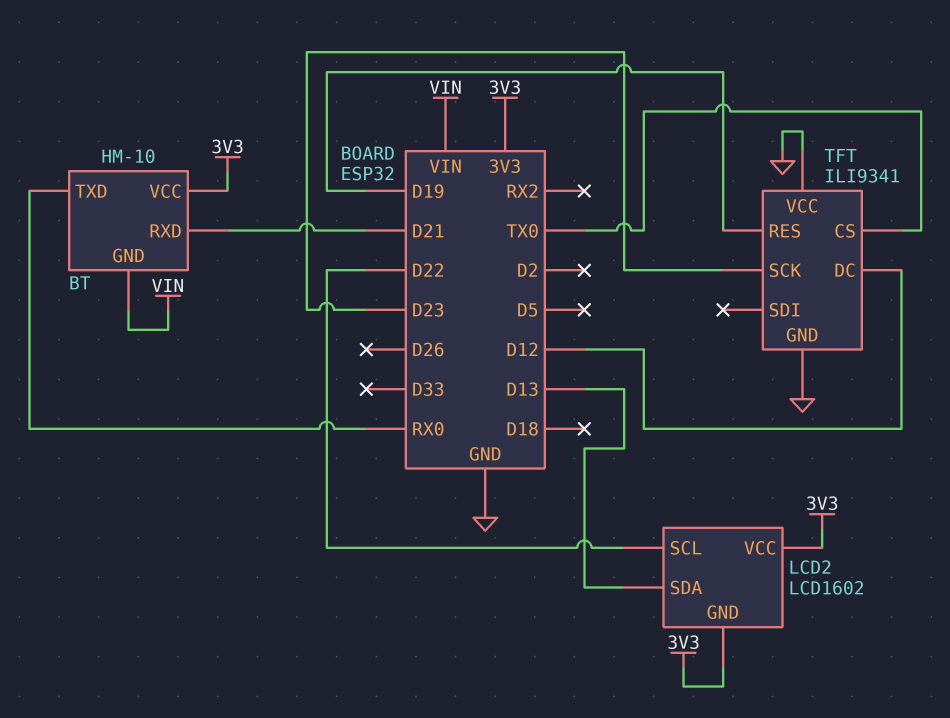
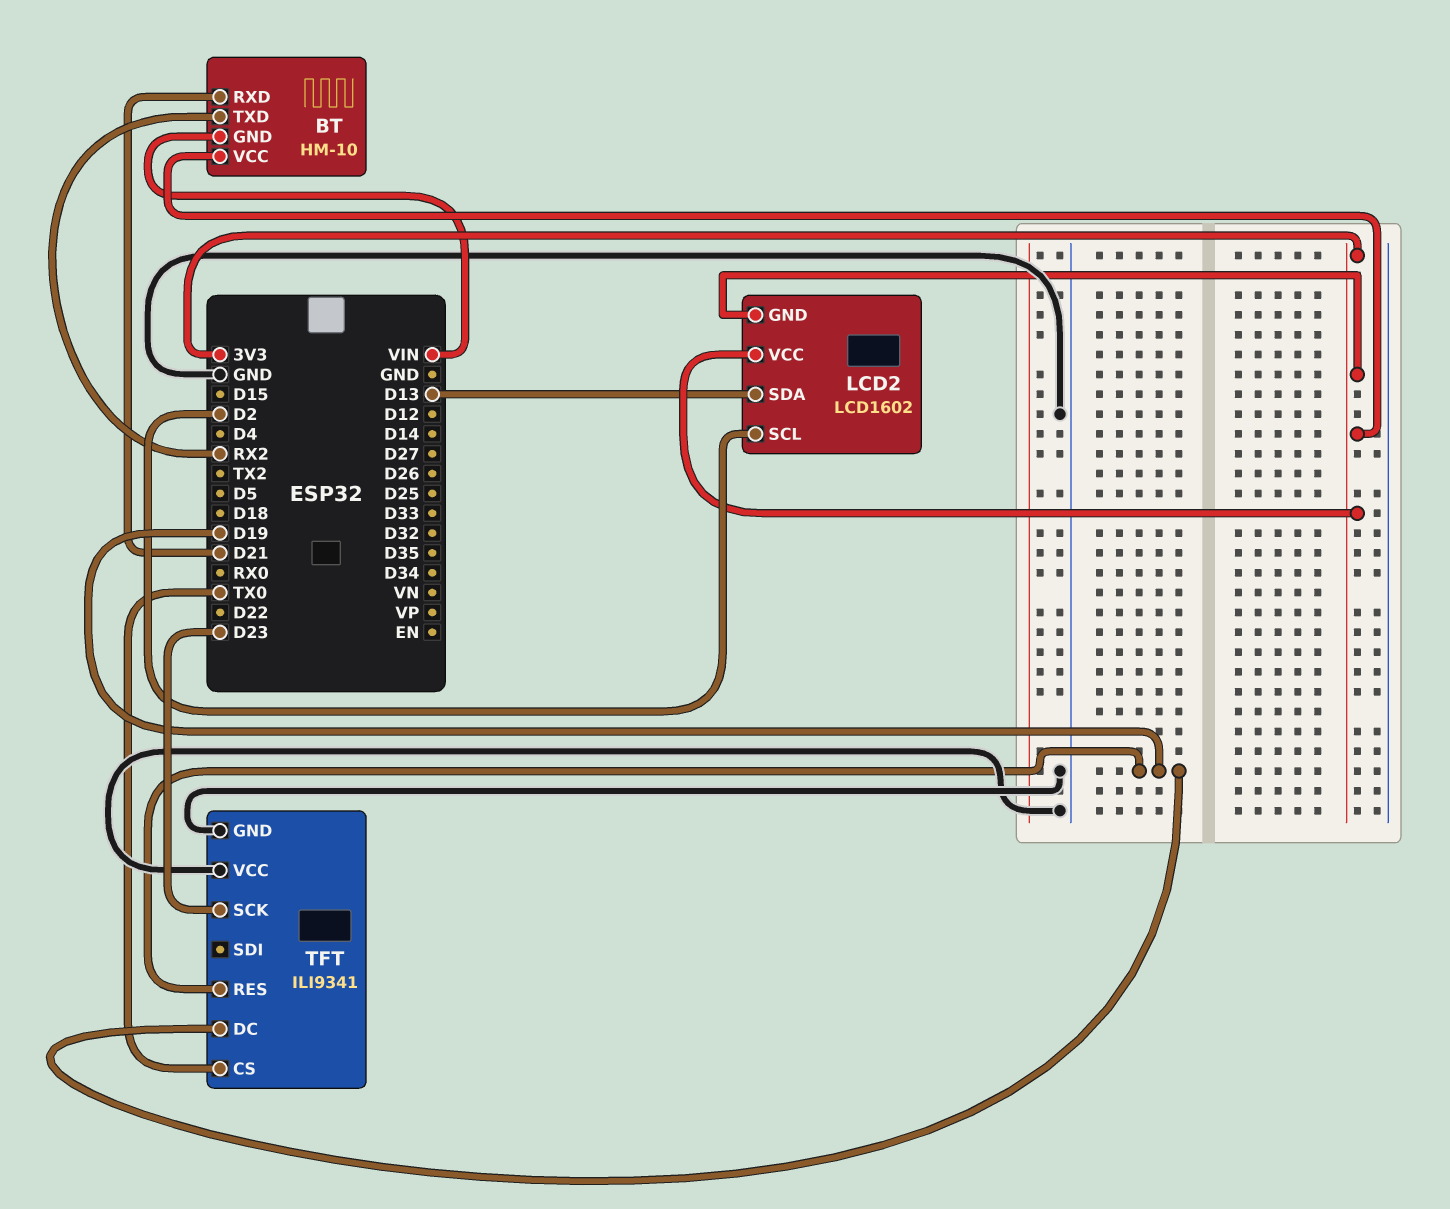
BT pin TXD: RX0 -> RX2
LCD2 pin SCL: D22 -> D2
TFT pin DC: D12 -> D19

